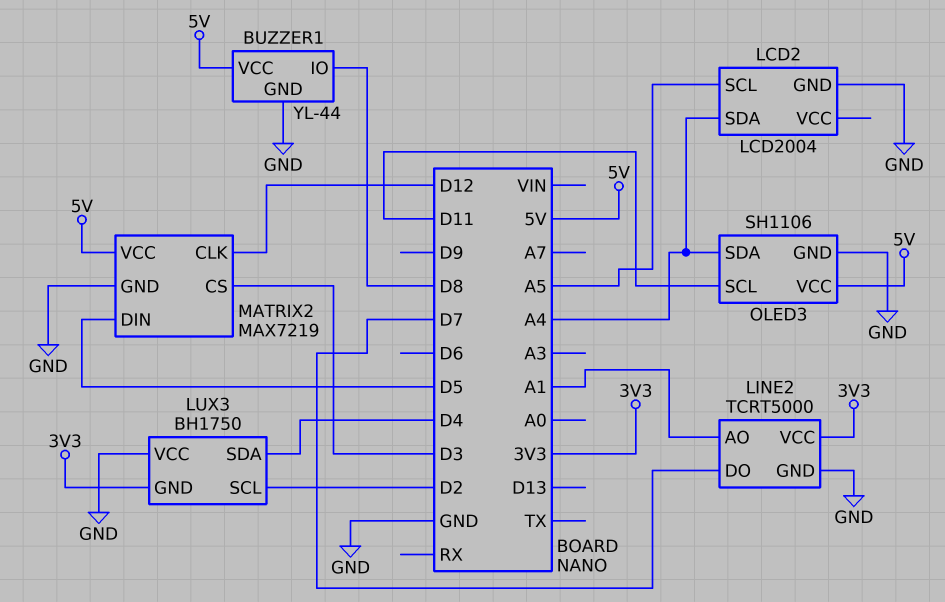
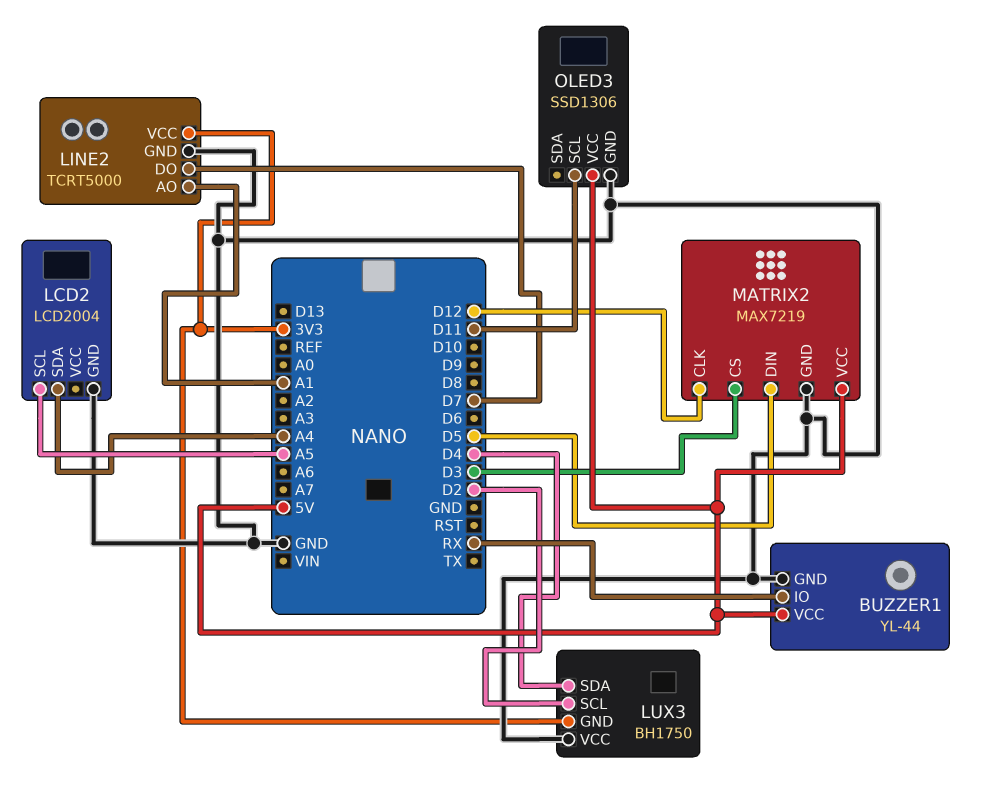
BUZZER1 pin IO: D8 -> RX
OLED3: SH1106 -> SSD1306
OLED3 pin SDA: A4 -> none

